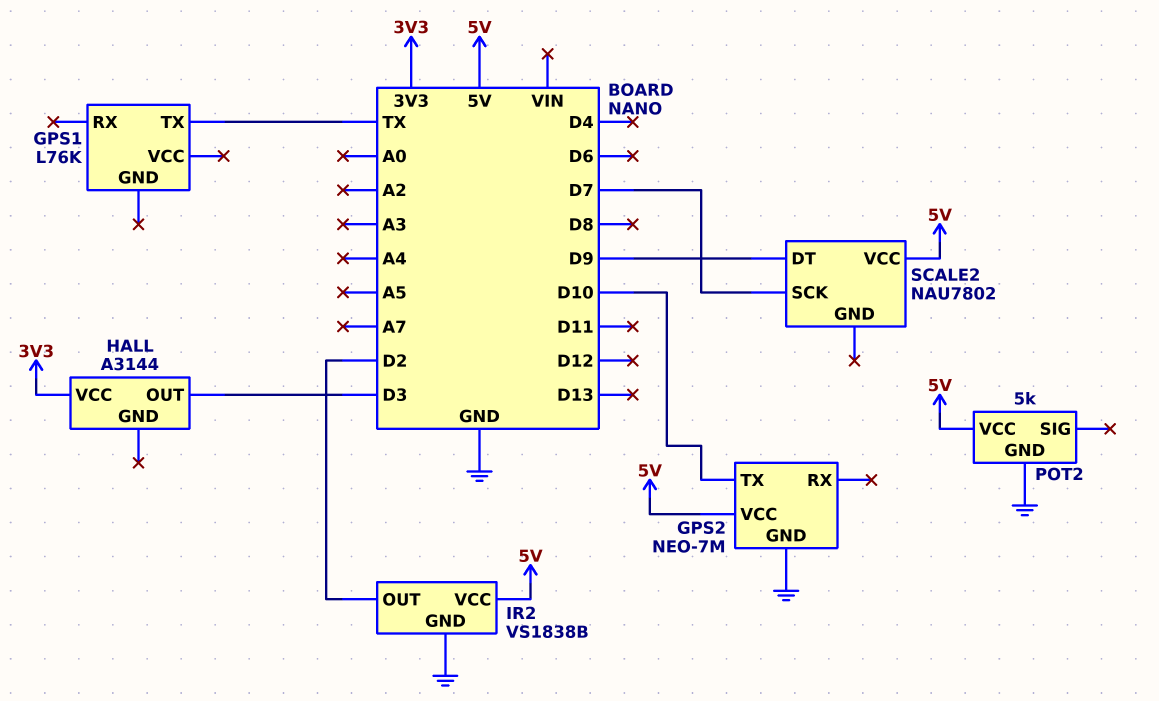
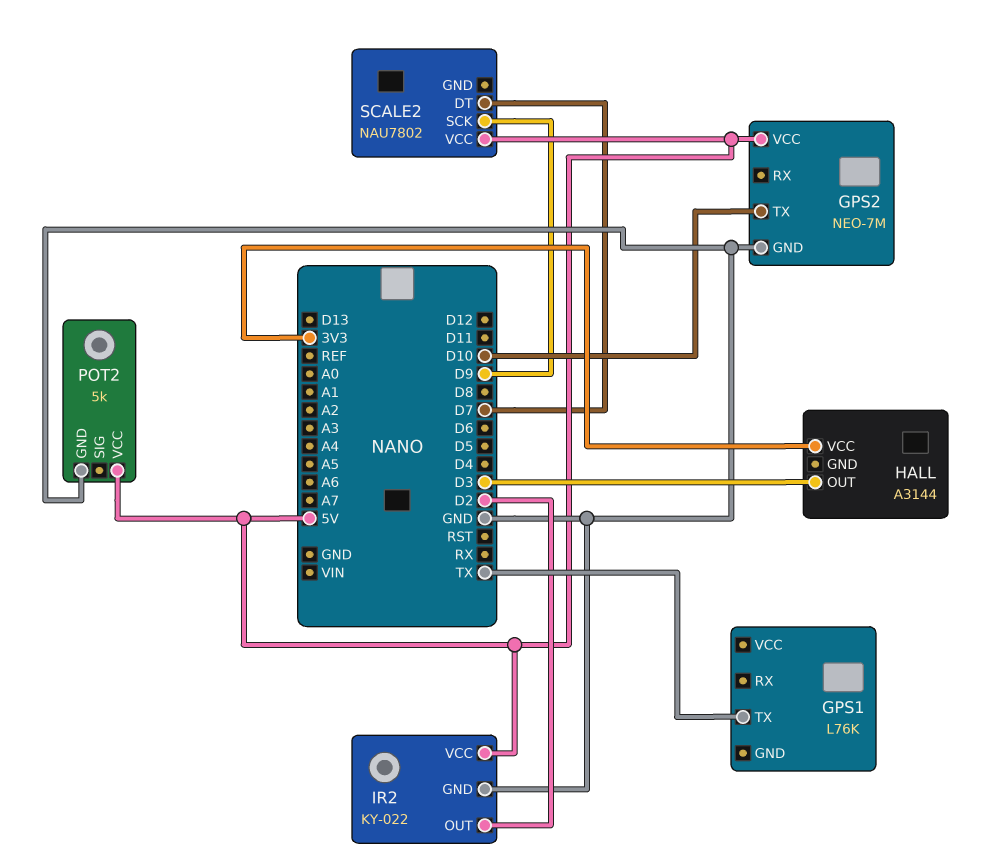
IR2: VS1838B -> KY-022
SCALE2 pin DT: D9 -> D7
SCALE2 pin SCK: D7 -> D9

